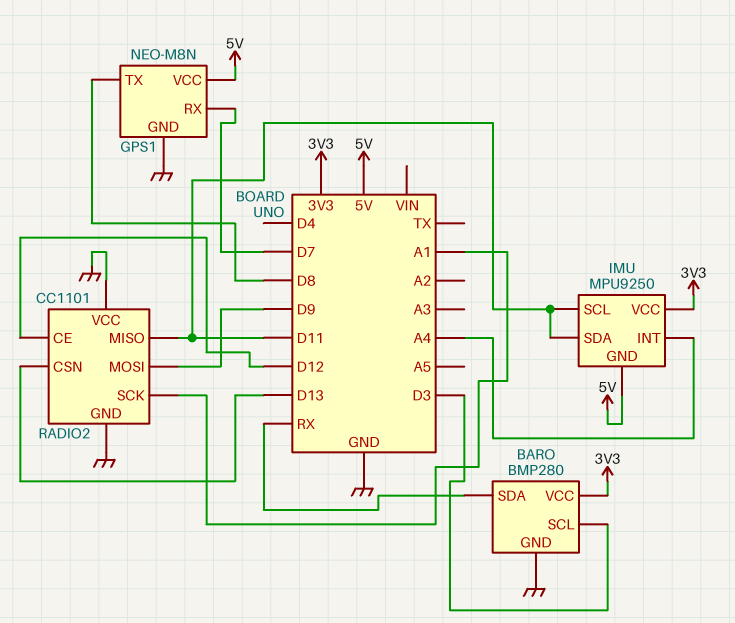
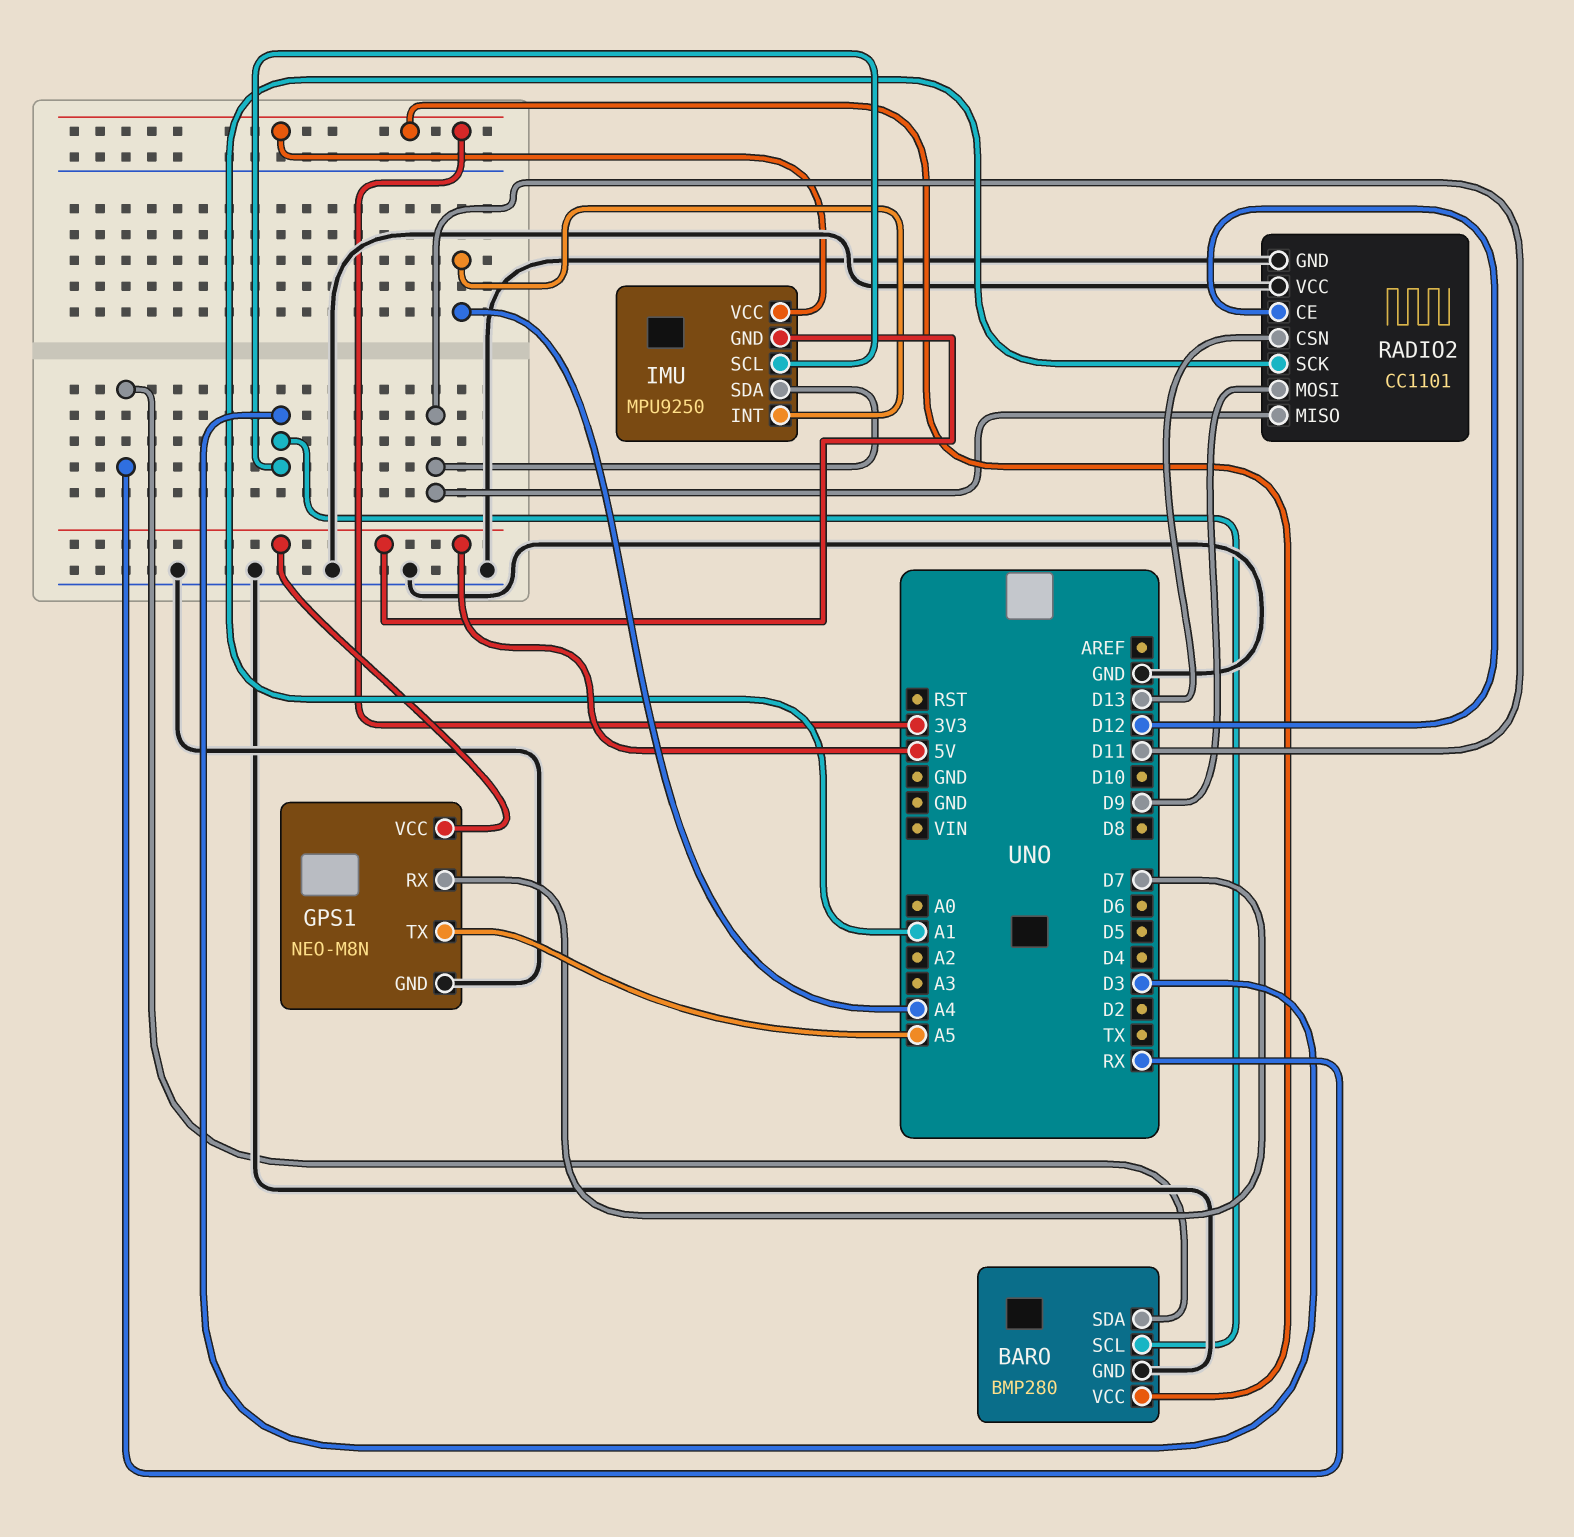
GPS1 pin TX: D8 -> A5
IMU pin SCL: D11 -> D3

